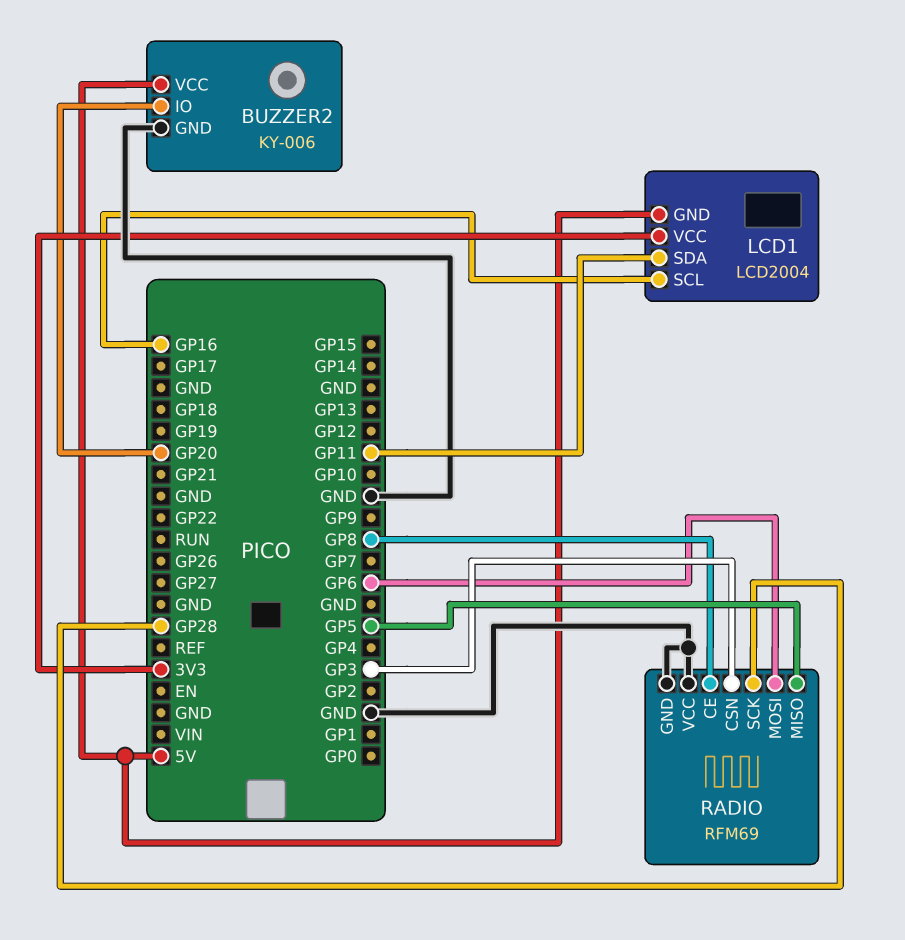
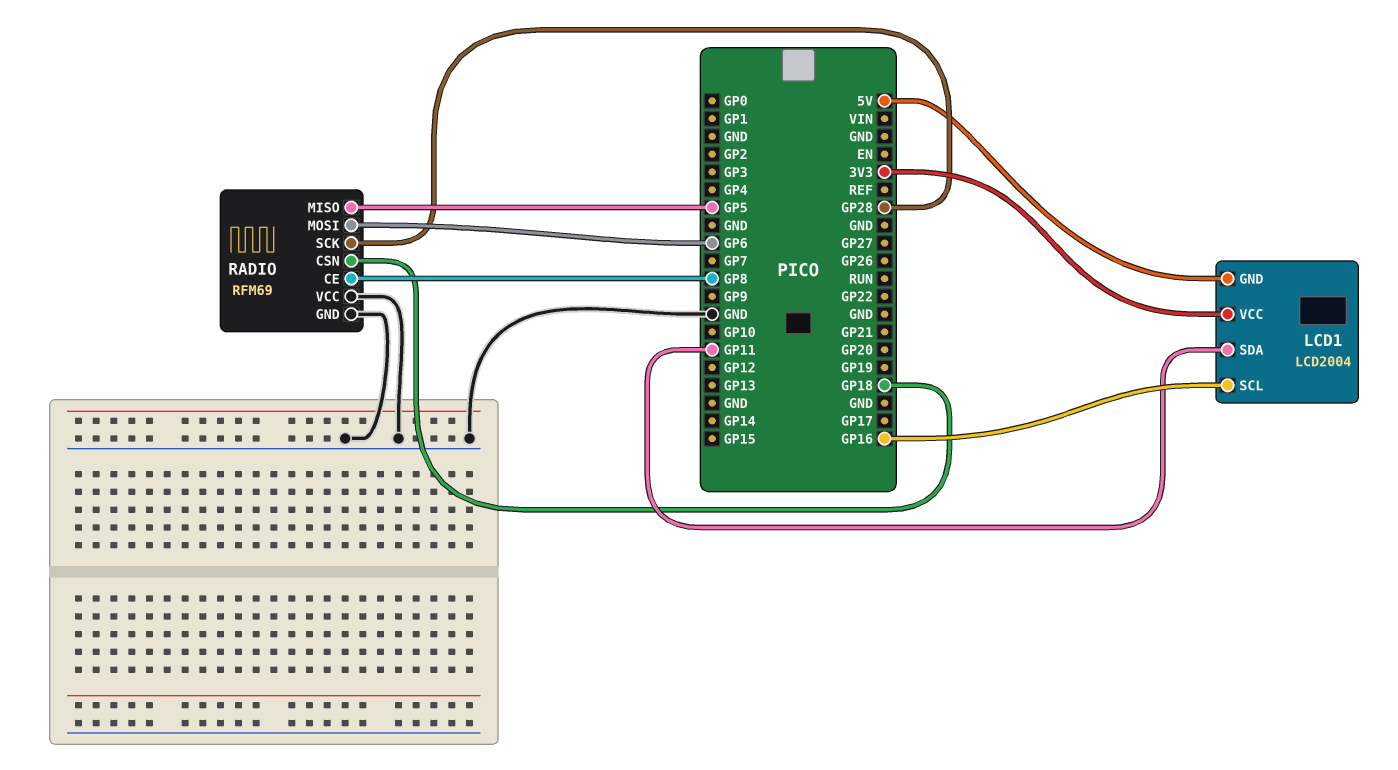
BUZZER2: KY-006 -> none
BUZZER2 pin GND: GND -> none
BUZZER2 pin IO: GP20 -> none
BUZZER2 pin VCC: 5V -> none
RADIO pin CSN: GP3 -> GP18

